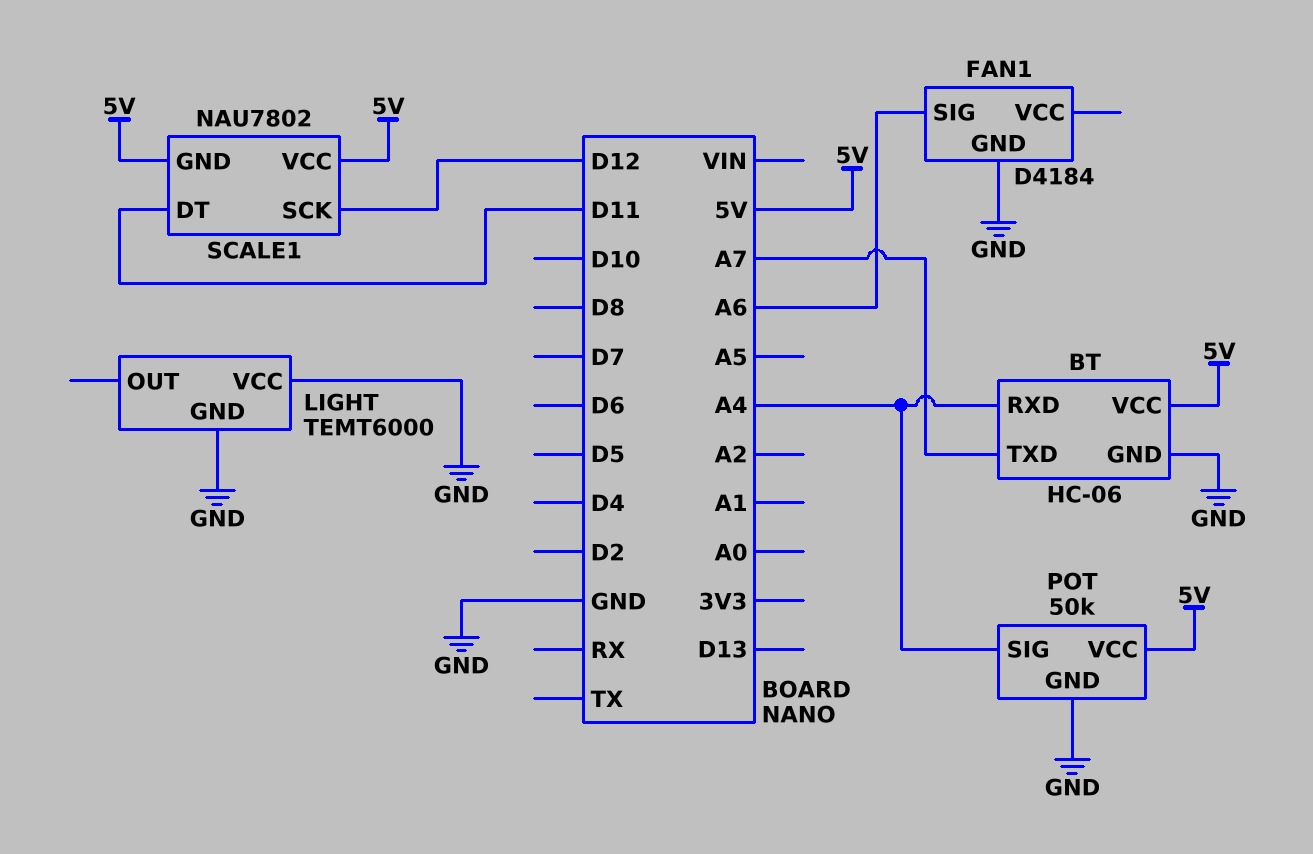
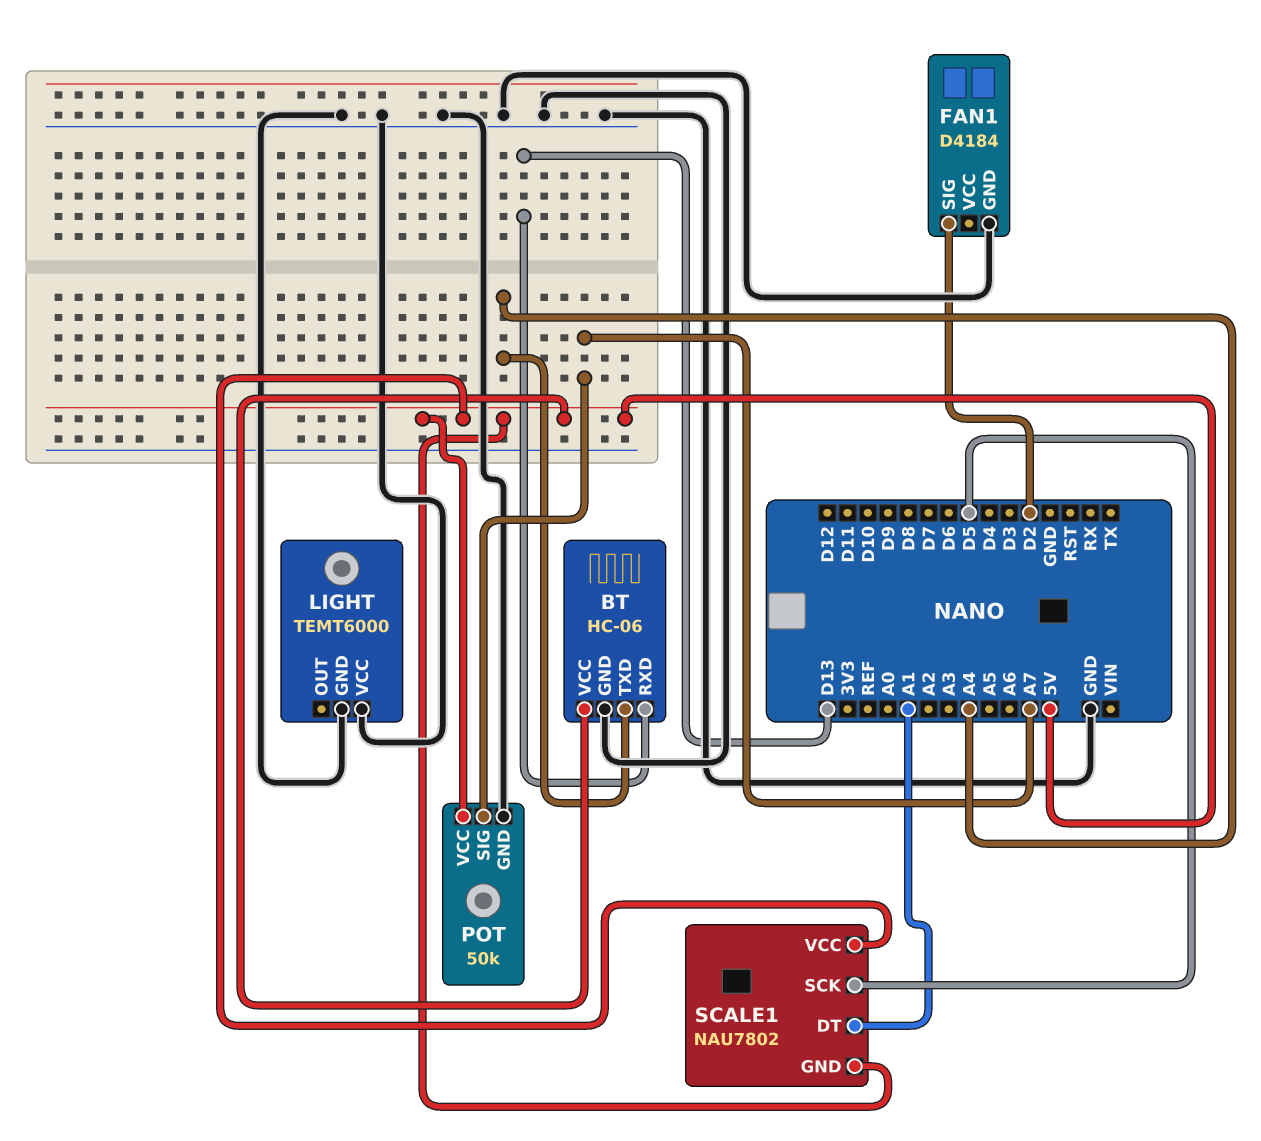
BT pin RXD: A4 -> D13
BT pin TXD: A7 -> A4
FAN1 pin SIG: A6 -> D2
POT pin SIG: A4 -> A7
SCALE1 pin DT: D11 -> A1
SCALE1 pin SCK: D12 -> D5

